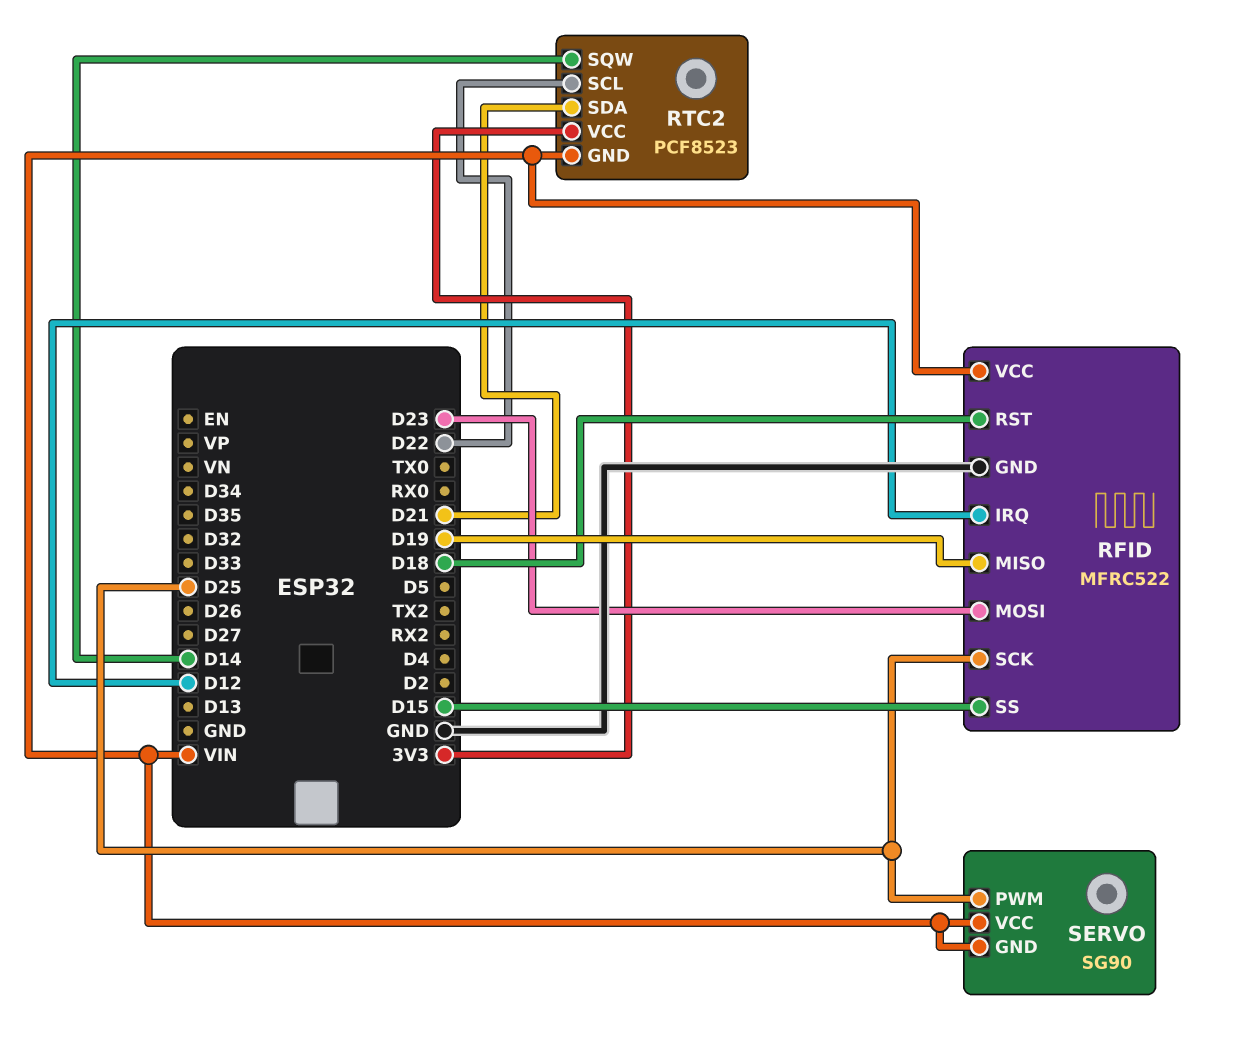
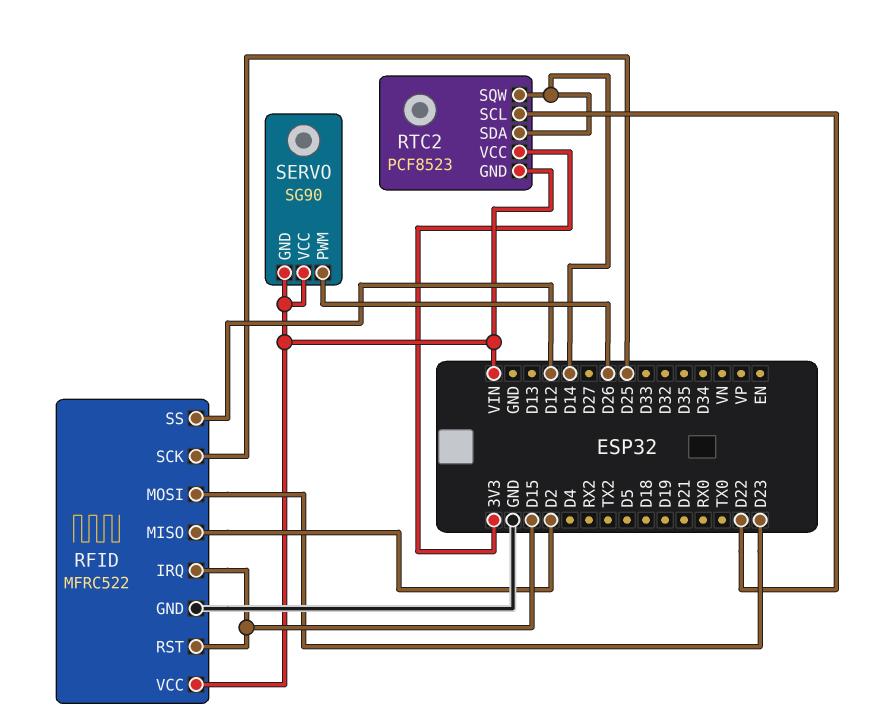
RFID pin IRQ: D12 -> D15
RFID pin MISO: D19 -> D2
RFID pin RST: D18 -> D15
RFID pin SS: D15 -> D12
RTC2 pin SDA: D21 -> D14
SERVO pin PWM: D25 -> D26

